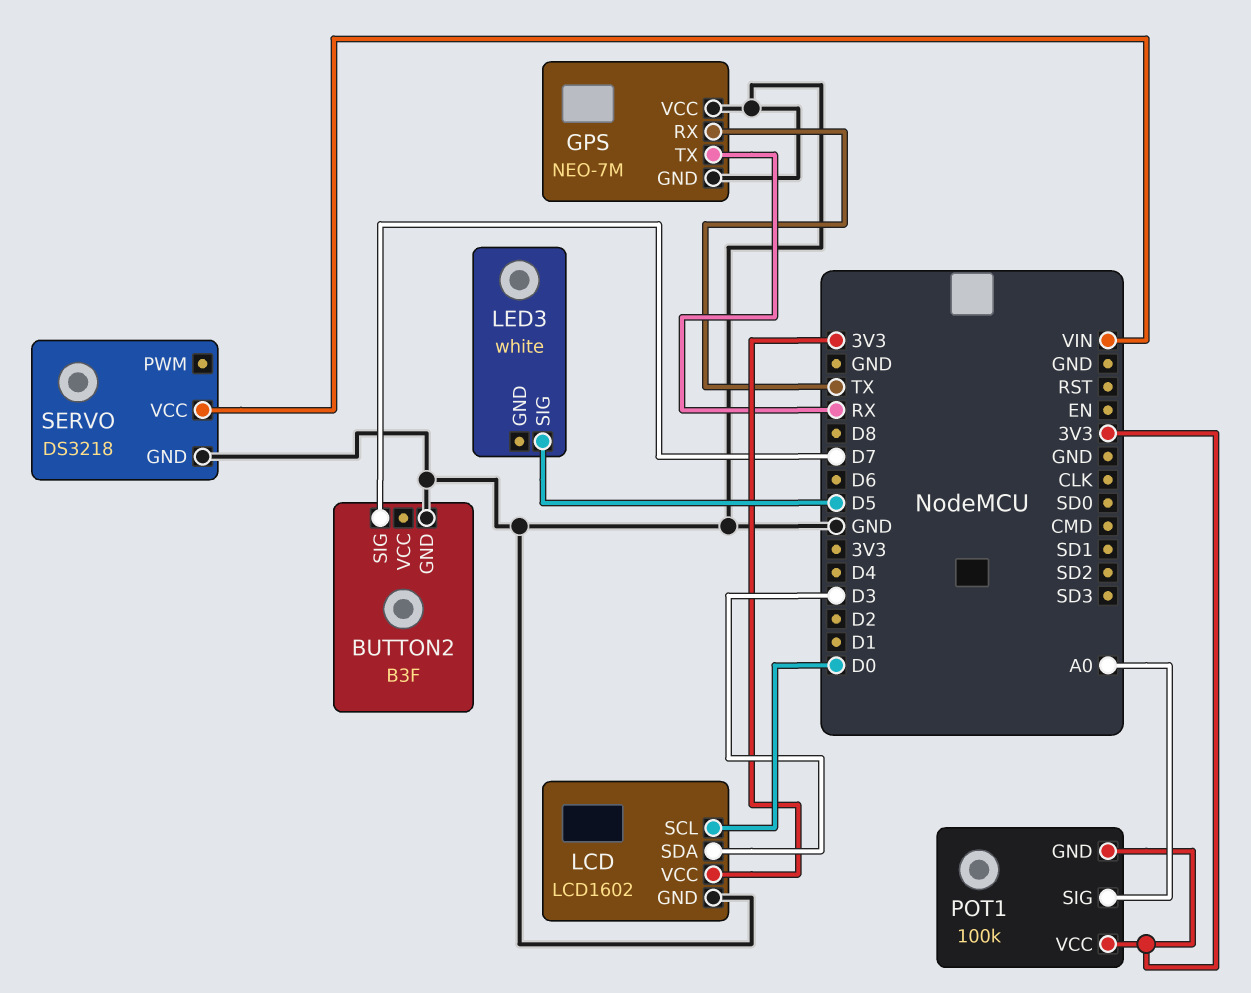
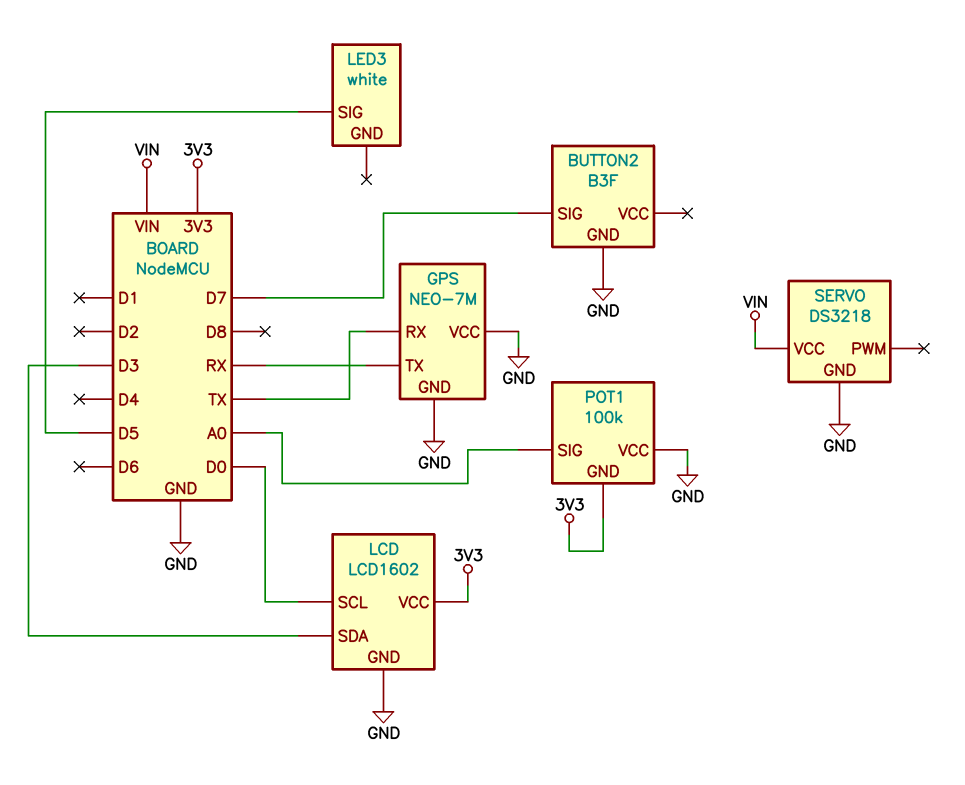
POT1 pin VCC: 3V3 -> GND

